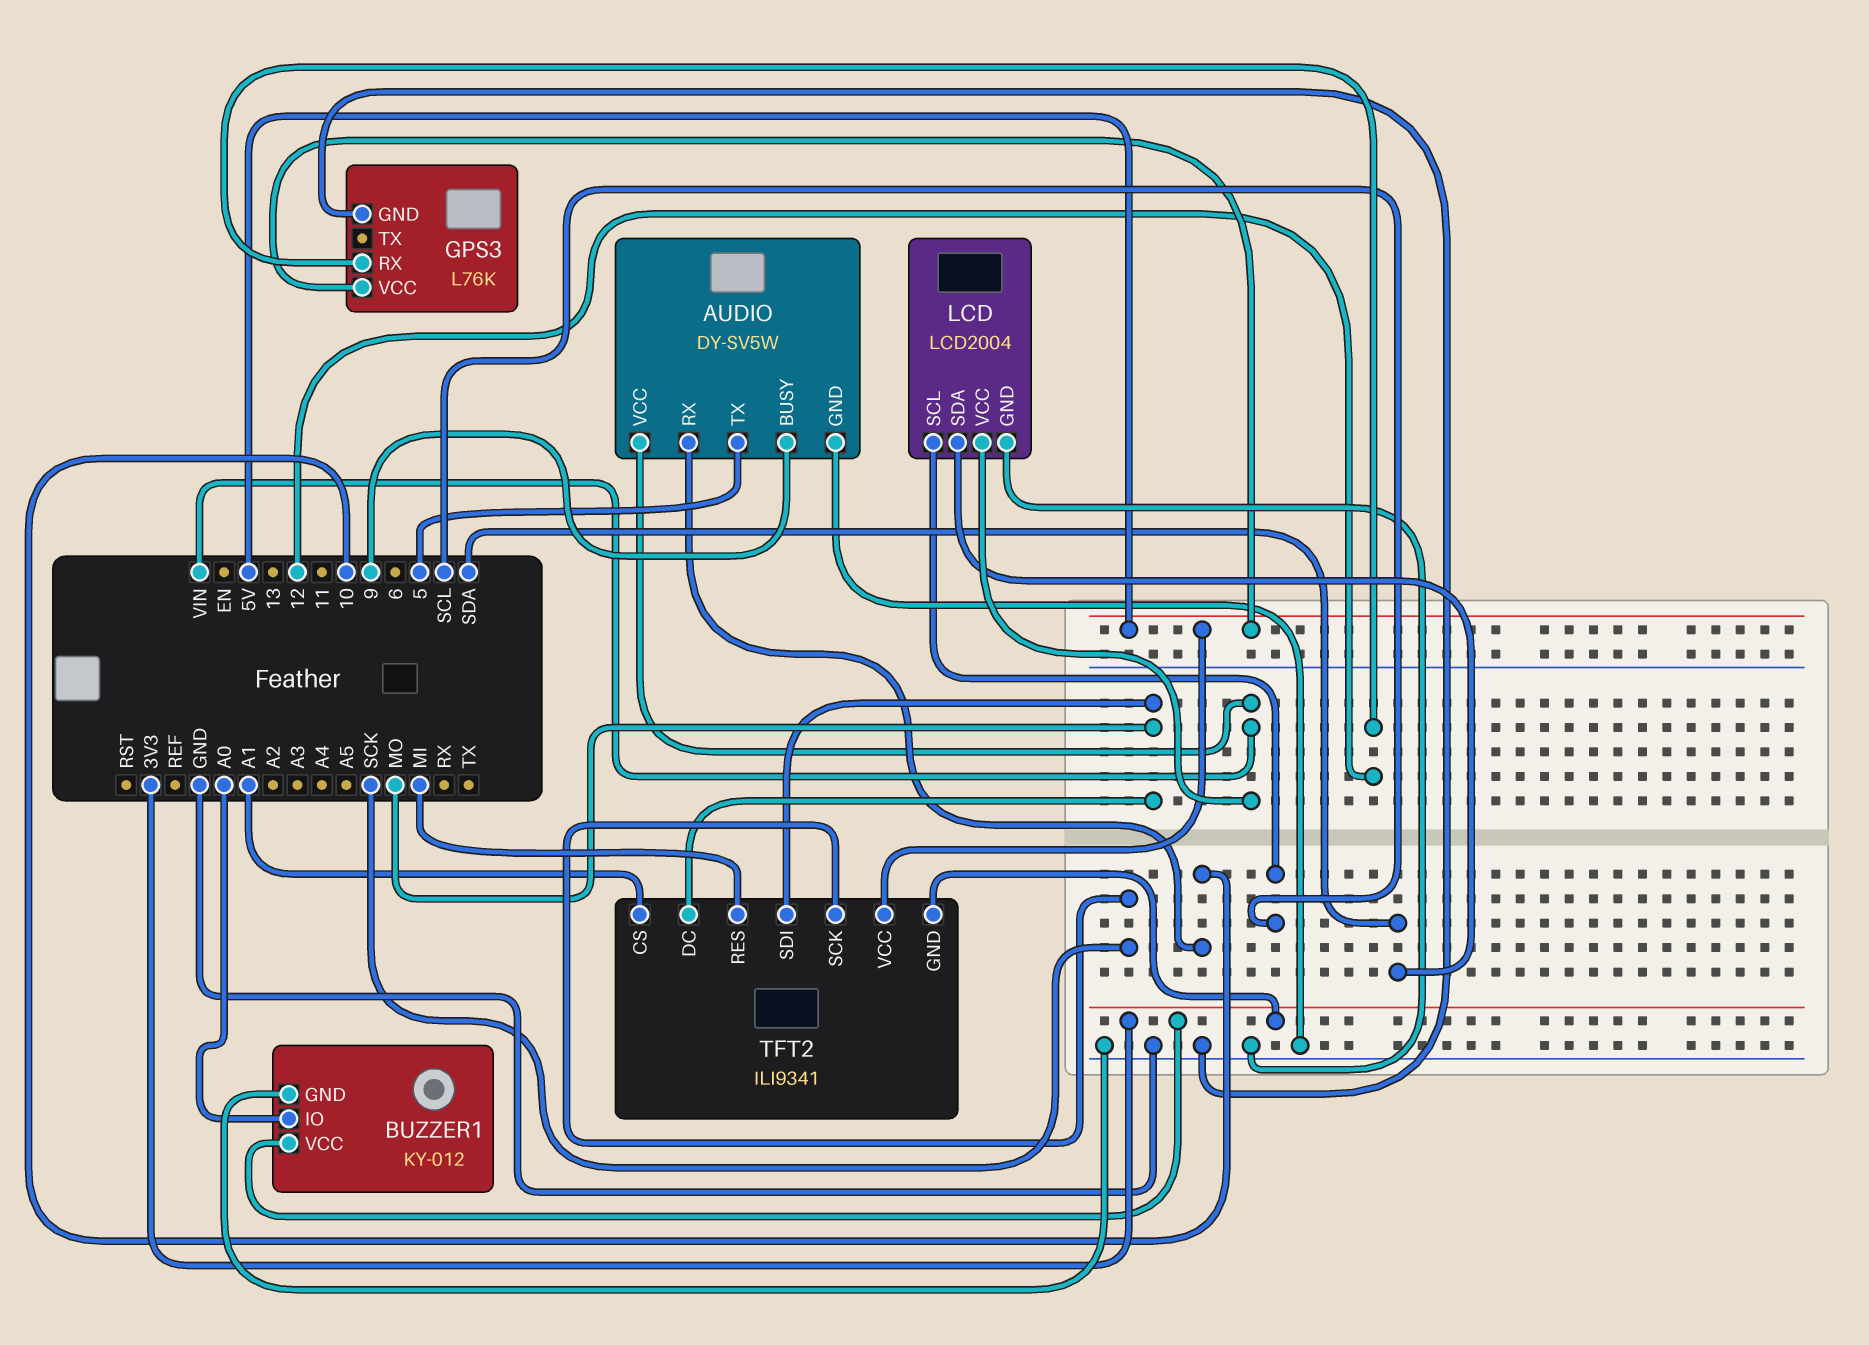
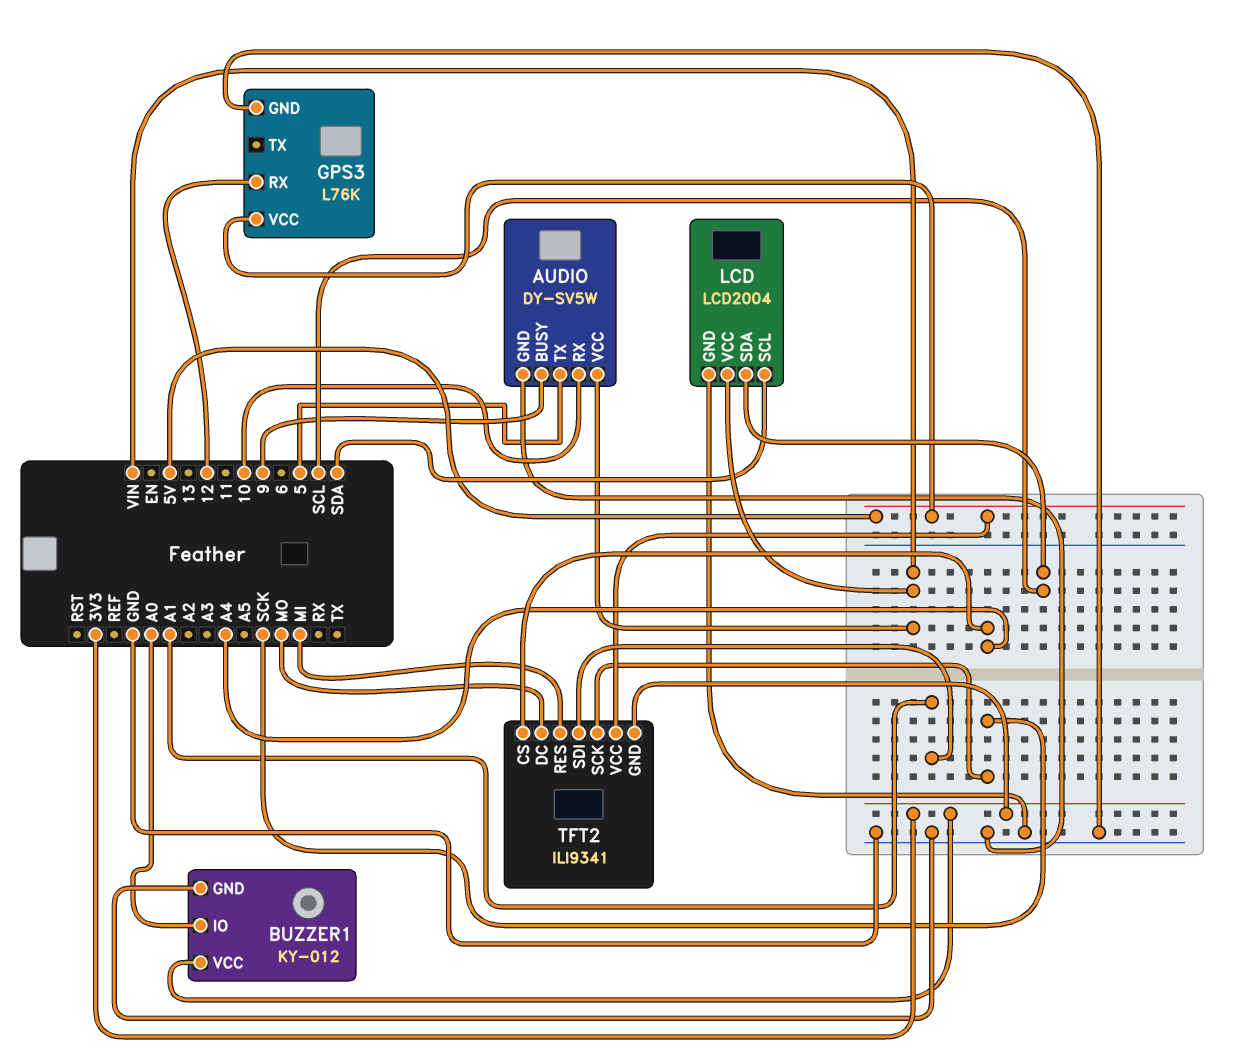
LCD pin SCL: SCL -> SDA
LCD pin SDA: SDA -> SCL
TFT2 pin CS: A1 -> A4
TFT2 pin SDI: MO -> A1

